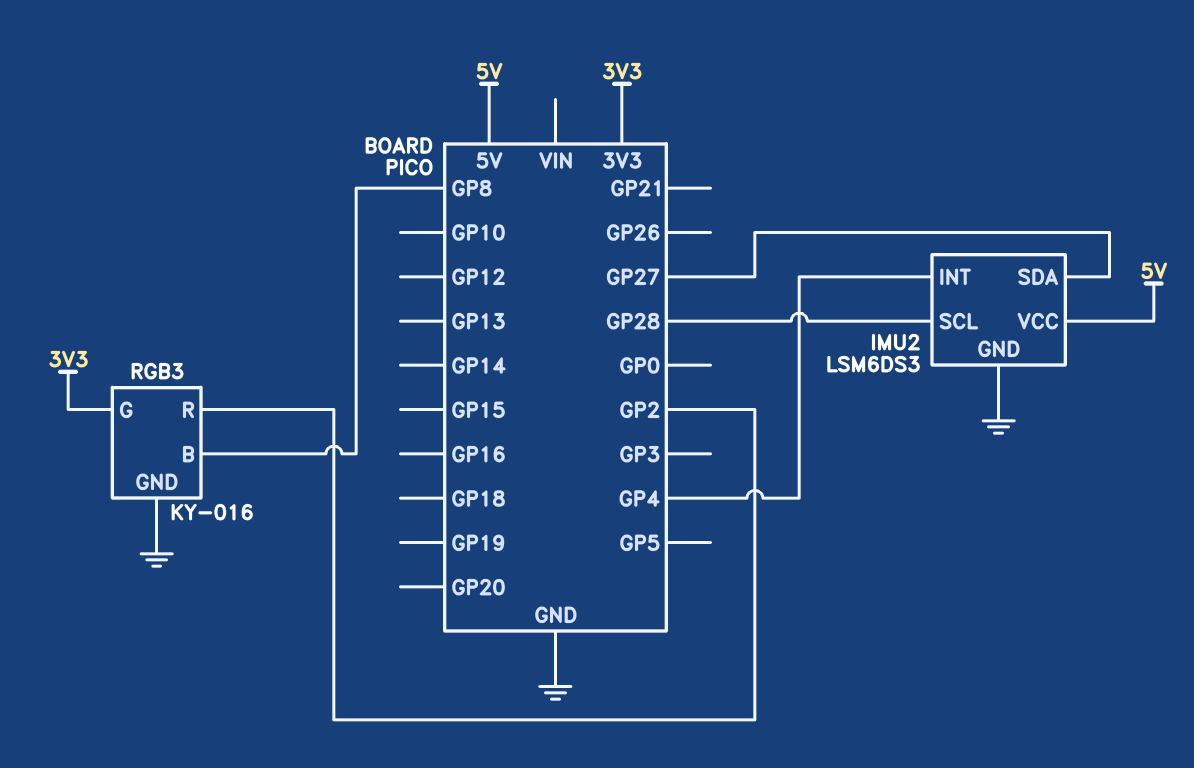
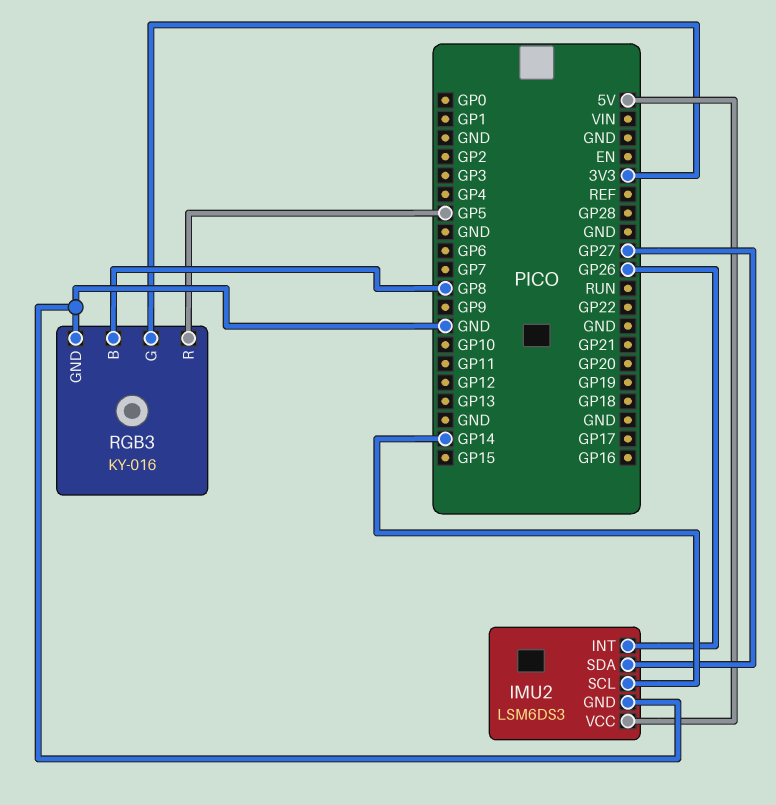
IMU2 pin INT: GP4 -> GP26
IMU2 pin SCL: GP28 -> GP14
RGB3 pin R: GP2 -> GP5

